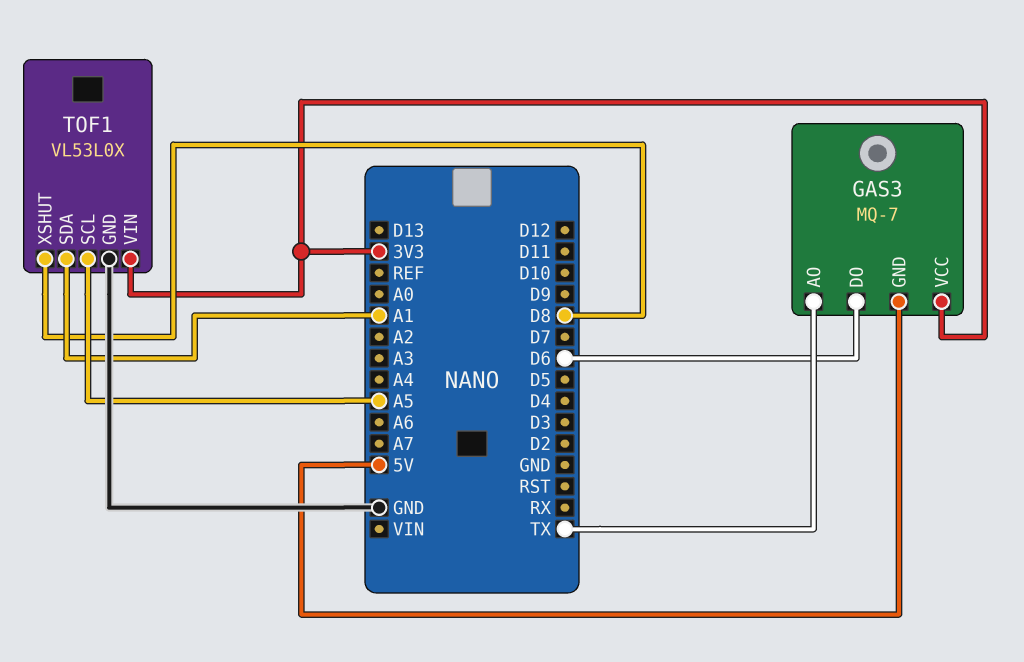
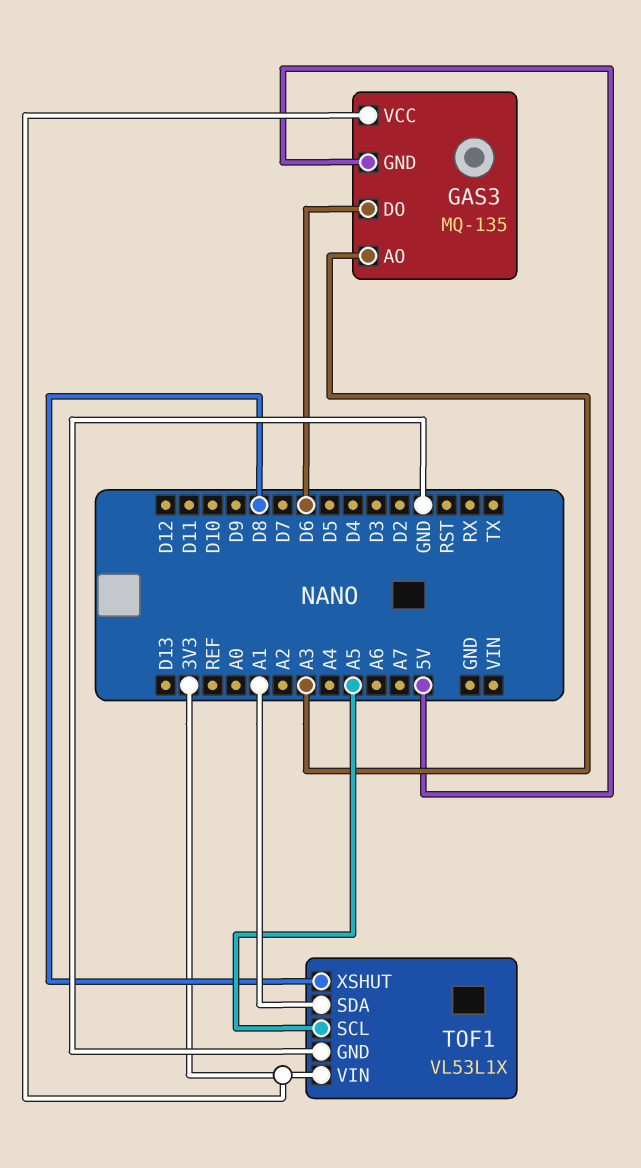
GAS3: MQ-7 -> MQ-135
GAS3 pin AO: TX -> A3
TOF1: VL53L0X -> VL53L1X

